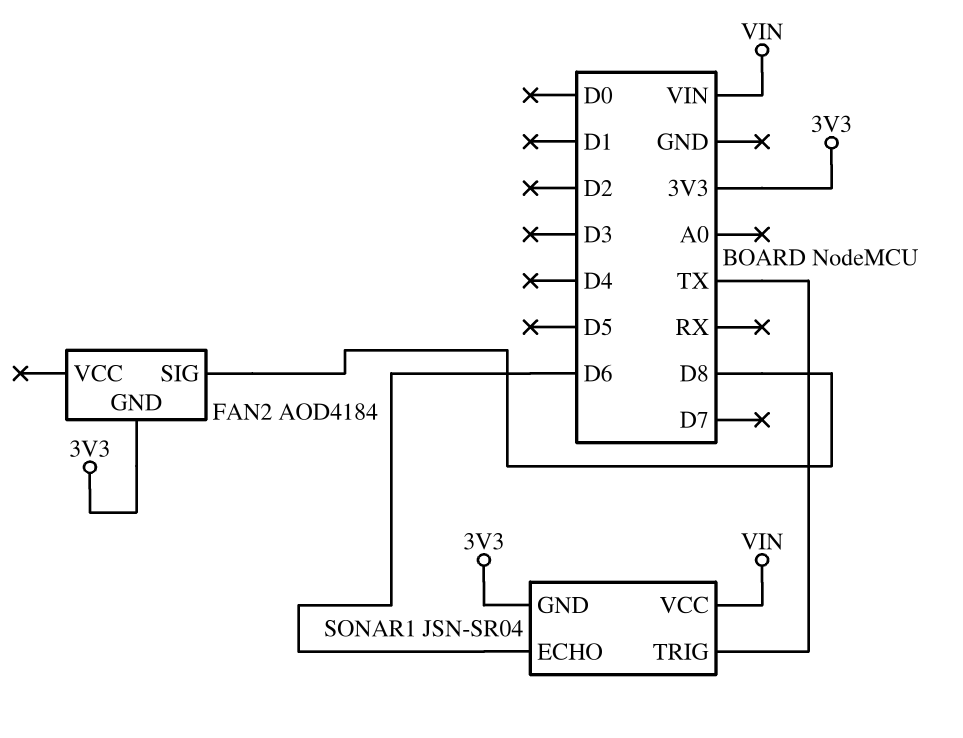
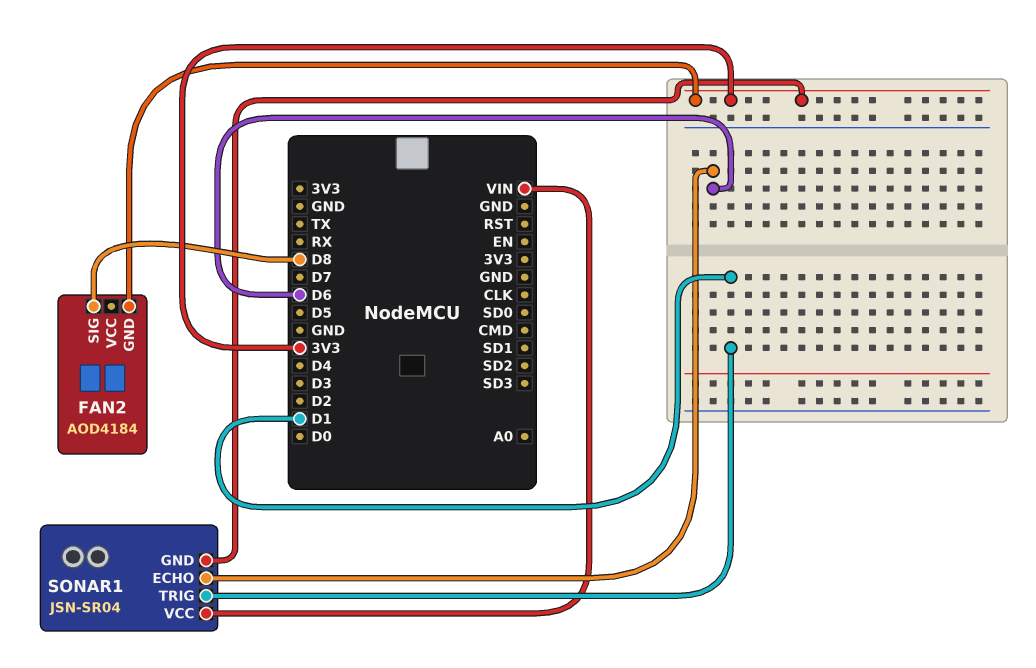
SONAR1 pin TRIG: TX -> D1

